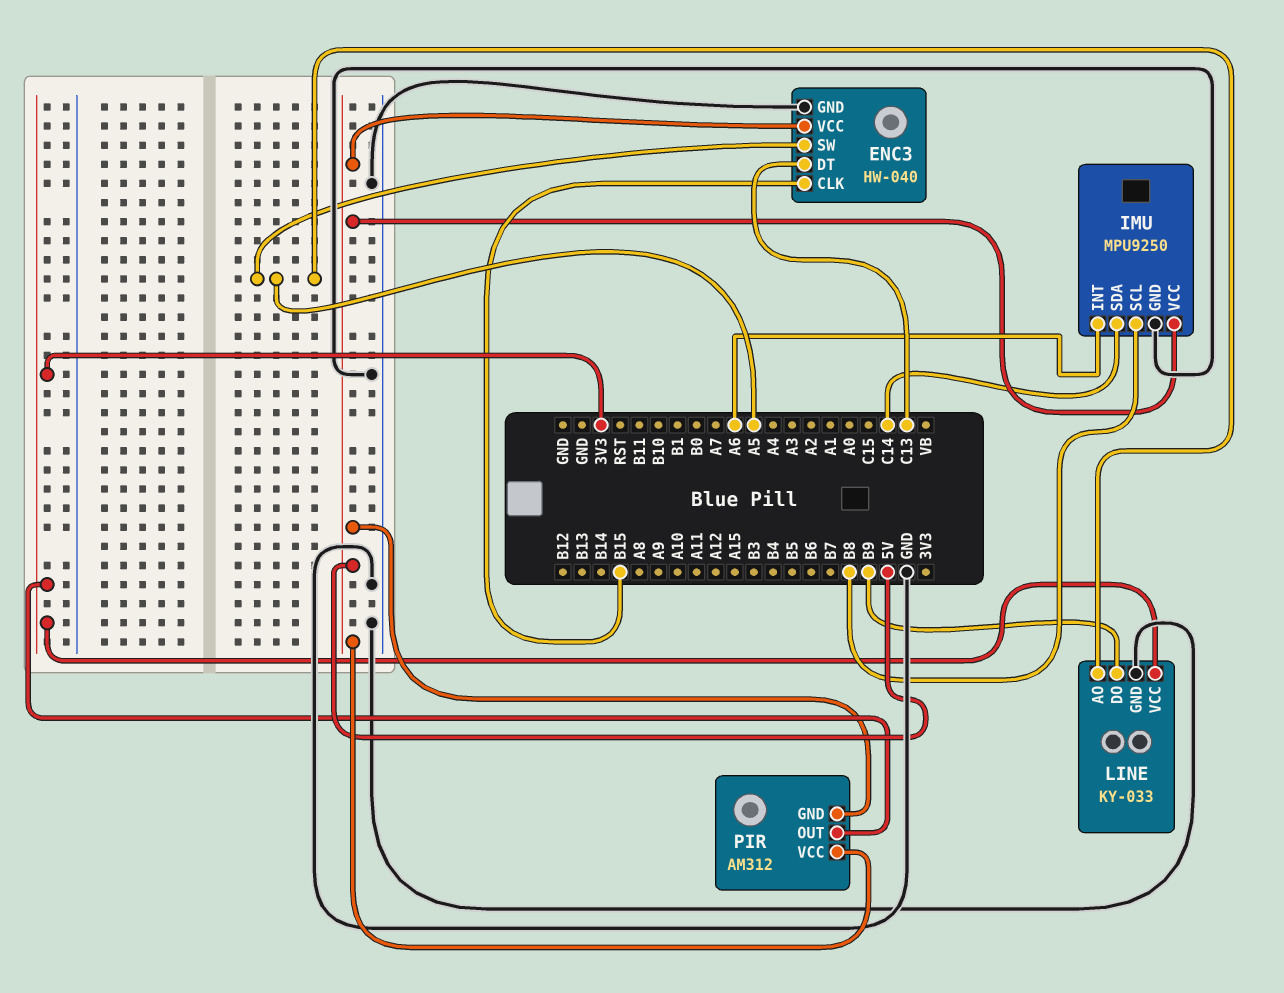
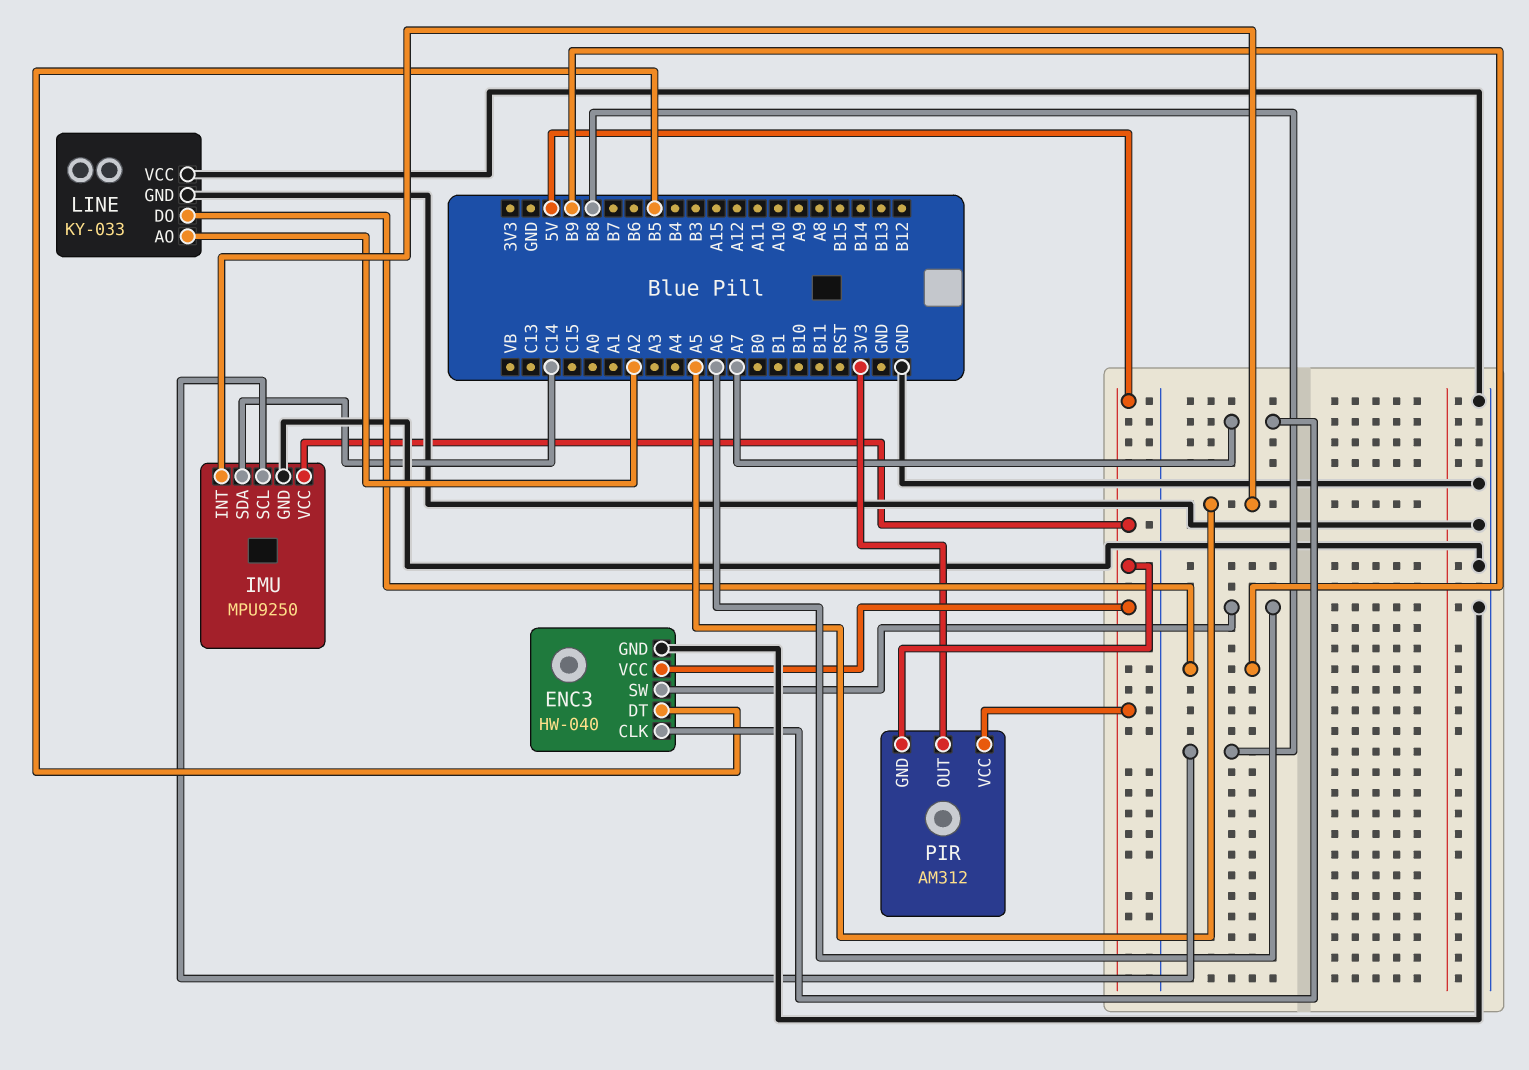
ENC3 pin CLK: B15 -> A7
ENC3 pin DT: C13 -> B5
ENC3 pin SW: A5 -> A6
IMU pin INT: A6 -> A5
LINE pin AO: A5 -> A2
LINE pin VCC: 3V3 -> GND

